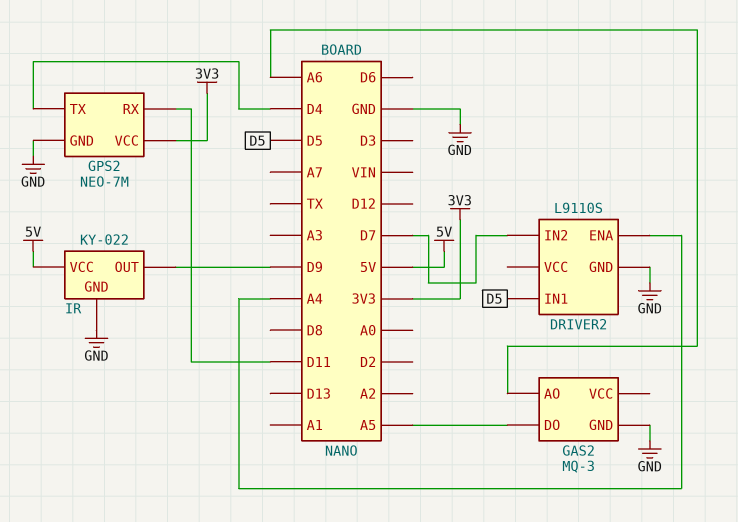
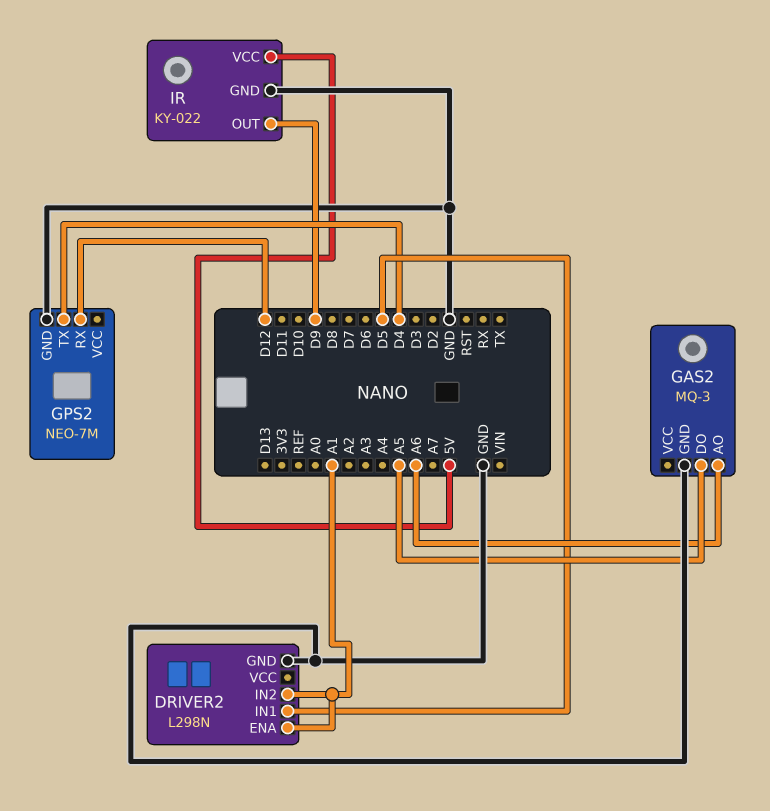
DRIVER2: L9110S -> L298N
DRIVER2 pin ENA: A4 -> A1
DRIVER2 pin IN2: D7 -> A1
GPS2 pin RX: D11 -> D12
GPS2 pin VCC: 3V3 -> none

